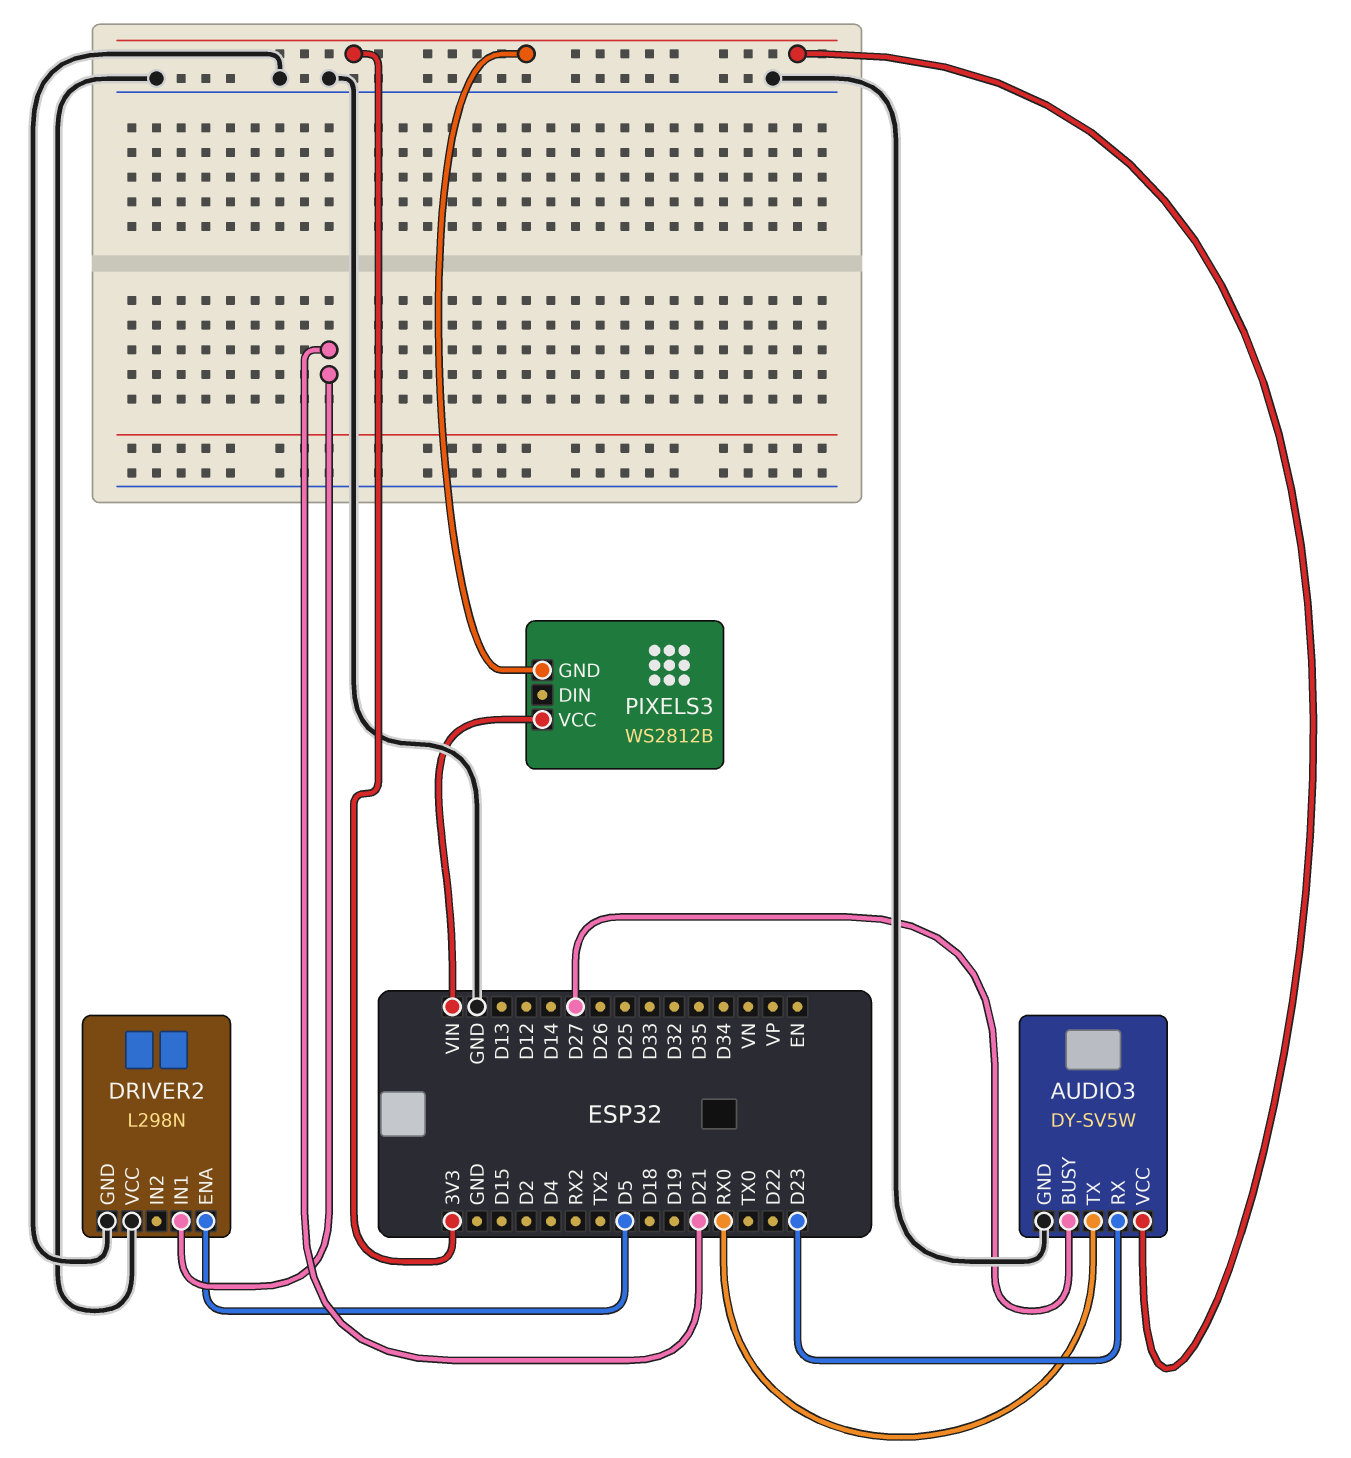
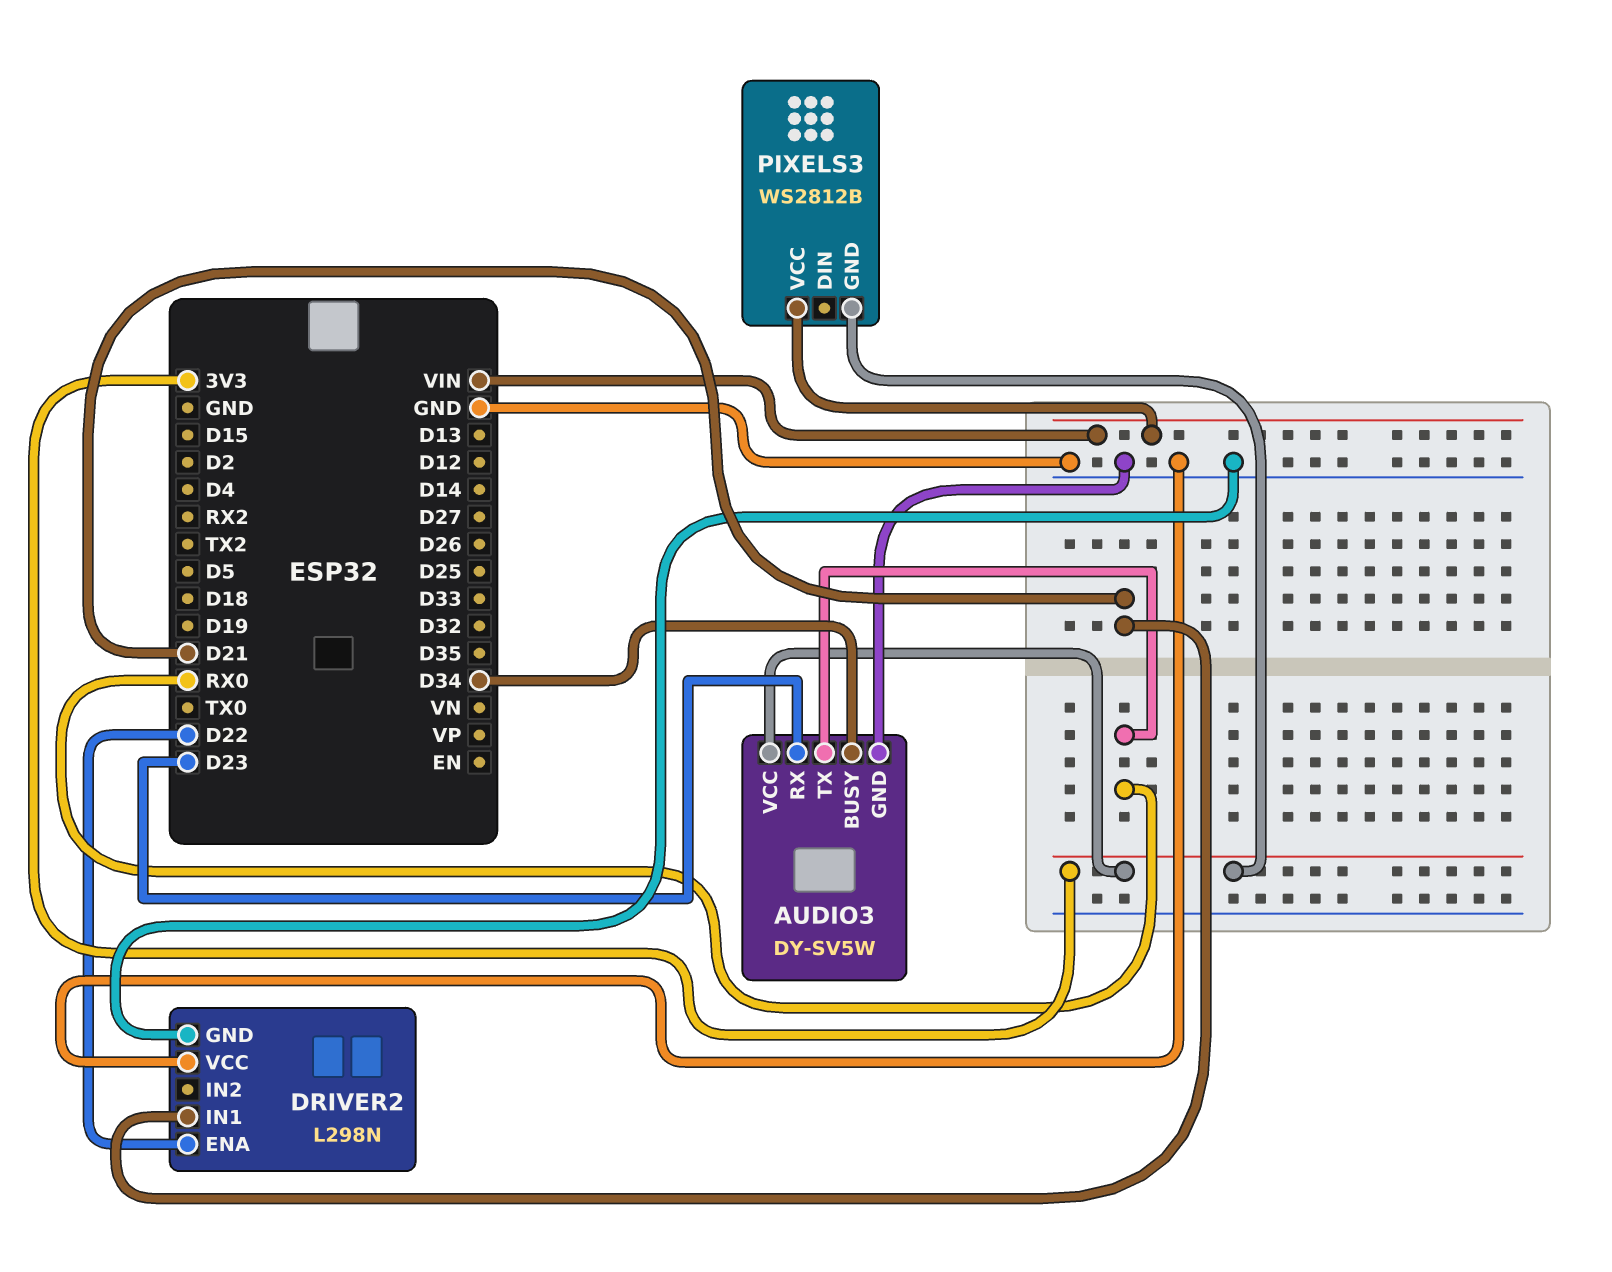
AUDIO3 pin BUSY: D27 -> D34
DRIVER2 pin ENA: D5 -> D22

